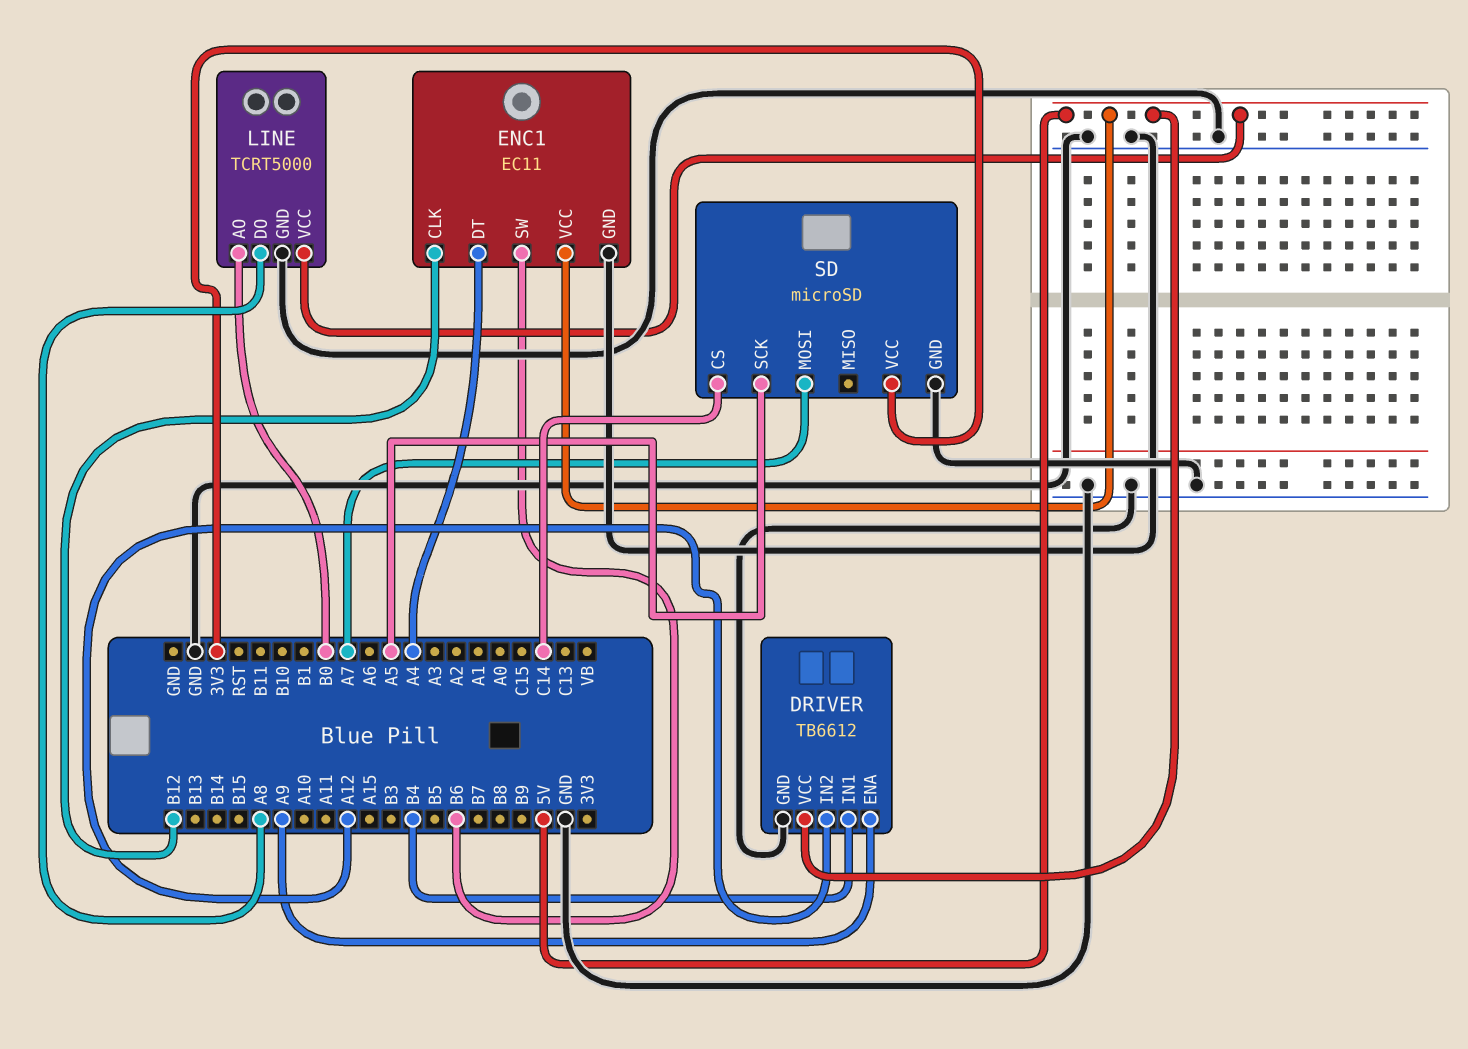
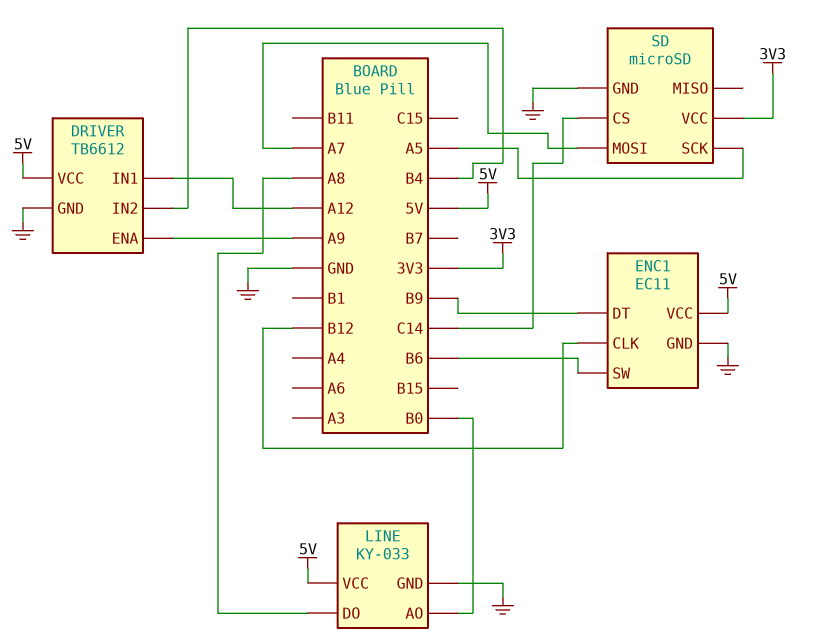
DRIVER pin IN1: B4 -> A12
DRIVER pin IN2: A12 -> B4
ENC1 pin DT: A4 -> B9
LINE: TCRT5000 -> KY-033

